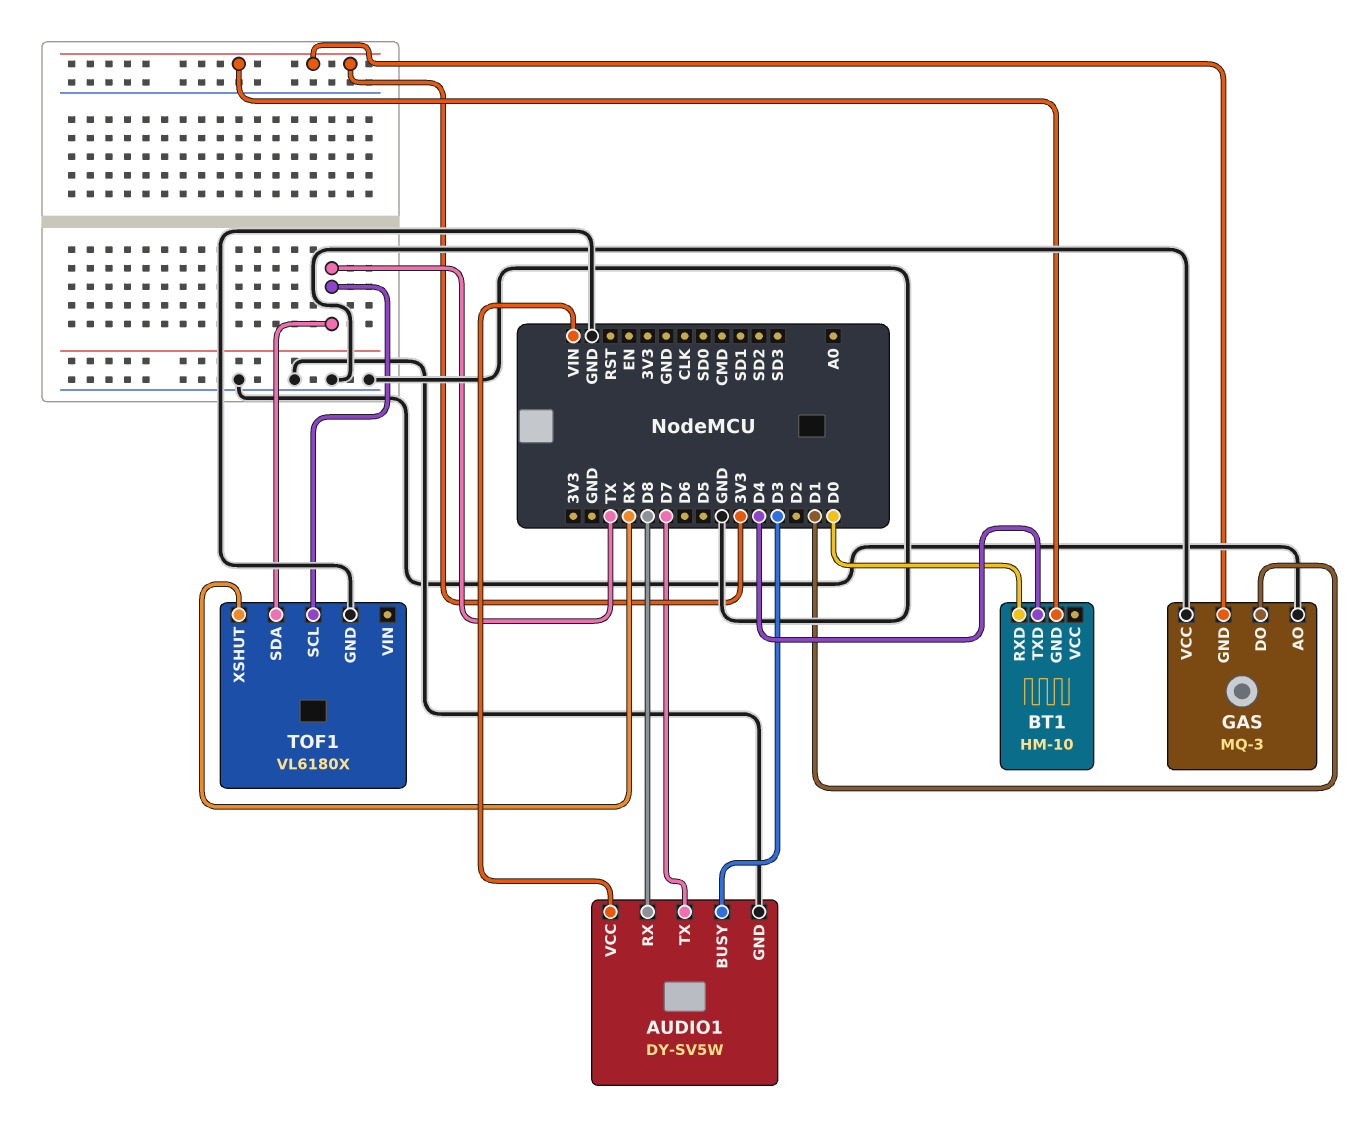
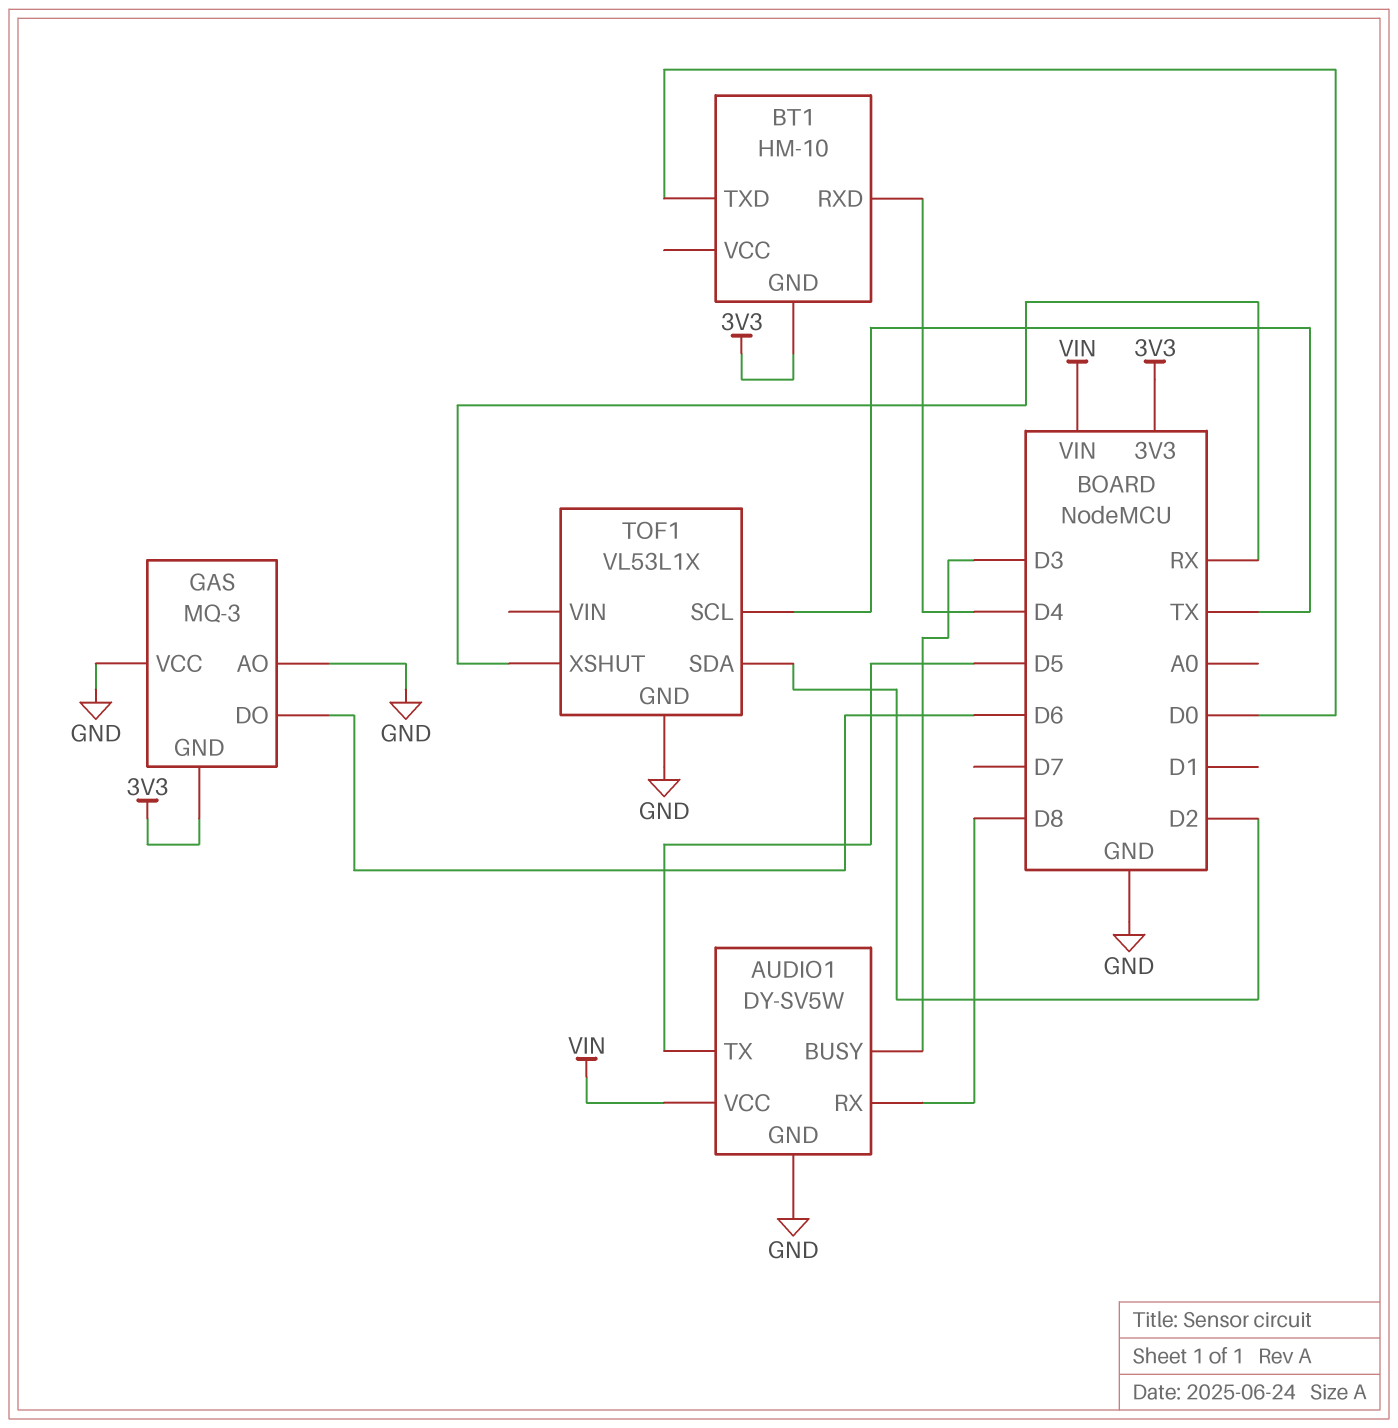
AUDIO1 pin TX: D7 -> D5
BT1 pin RXD: D0 -> D4
BT1 pin TXD: D4 -> D0
GAS pin DO: D1 -> D6
TOF1: VL6180X -> VL53L1X
TOF1 pin SDA: TX -> D2

